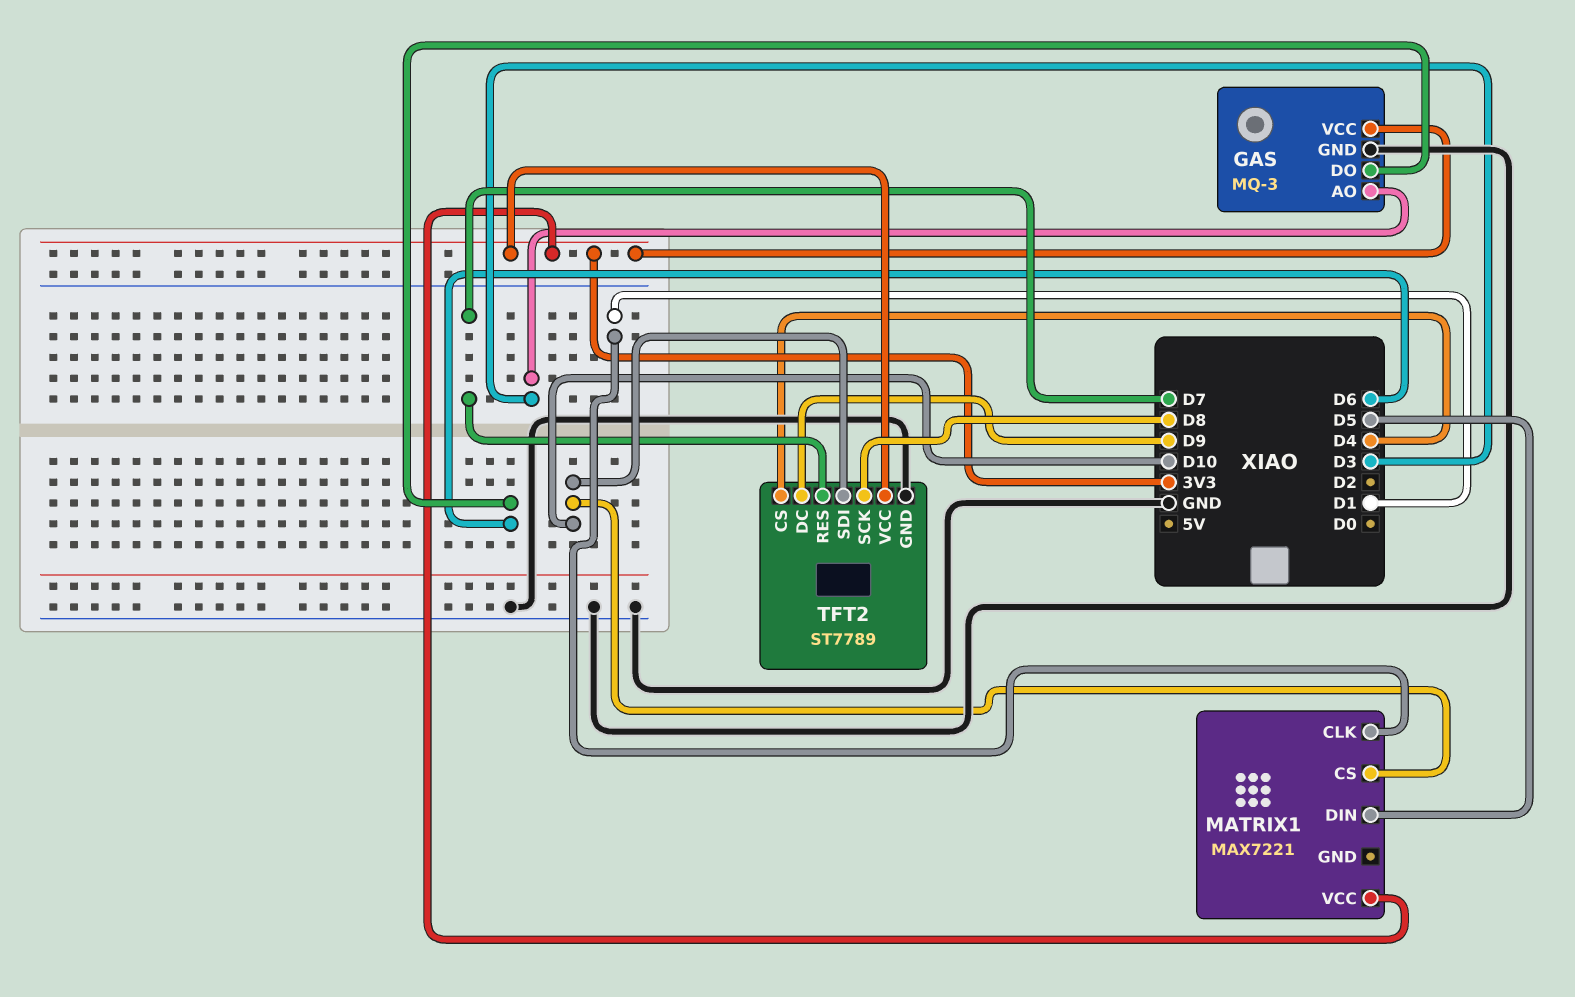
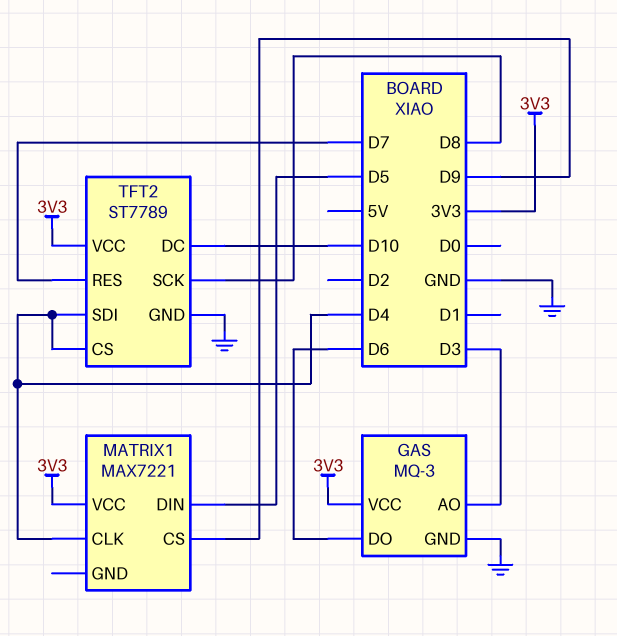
MATRIX1 pin CLK: D1 -> D4
MATRIX1 pin CS: D10 -> D9
TFT2 pin DC: D9 -> D10
TFT2 pin SDI: D10 -> D4

